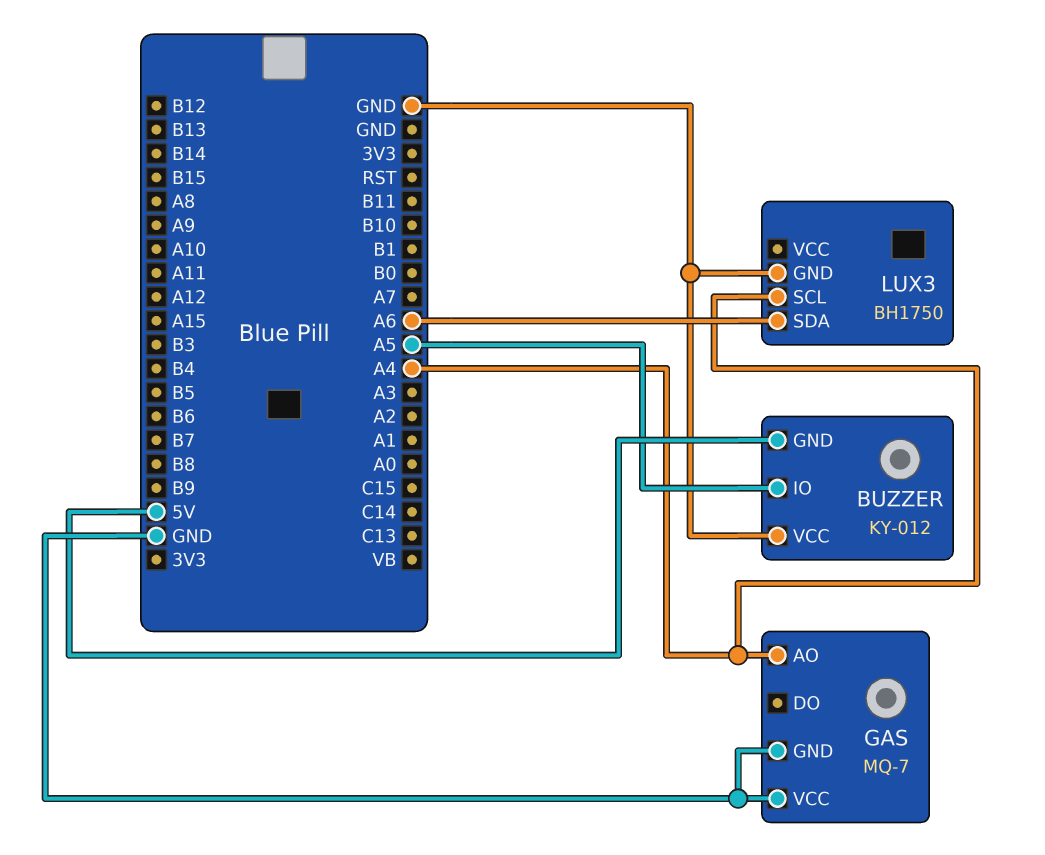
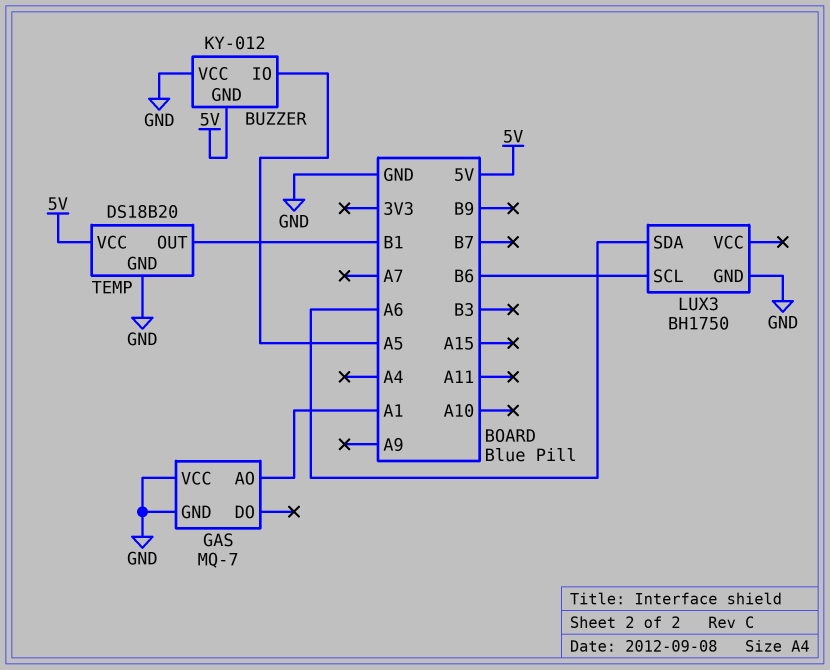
GAS pin AO: A4 -> A1
LUX3 pin SCL: A4 -> B6
TEMP: none -> DS18B20
TEMP pin GND: none -> GND
TEMP pin OUT: none -> B1
TEMP pin VCC: none -> 5V

